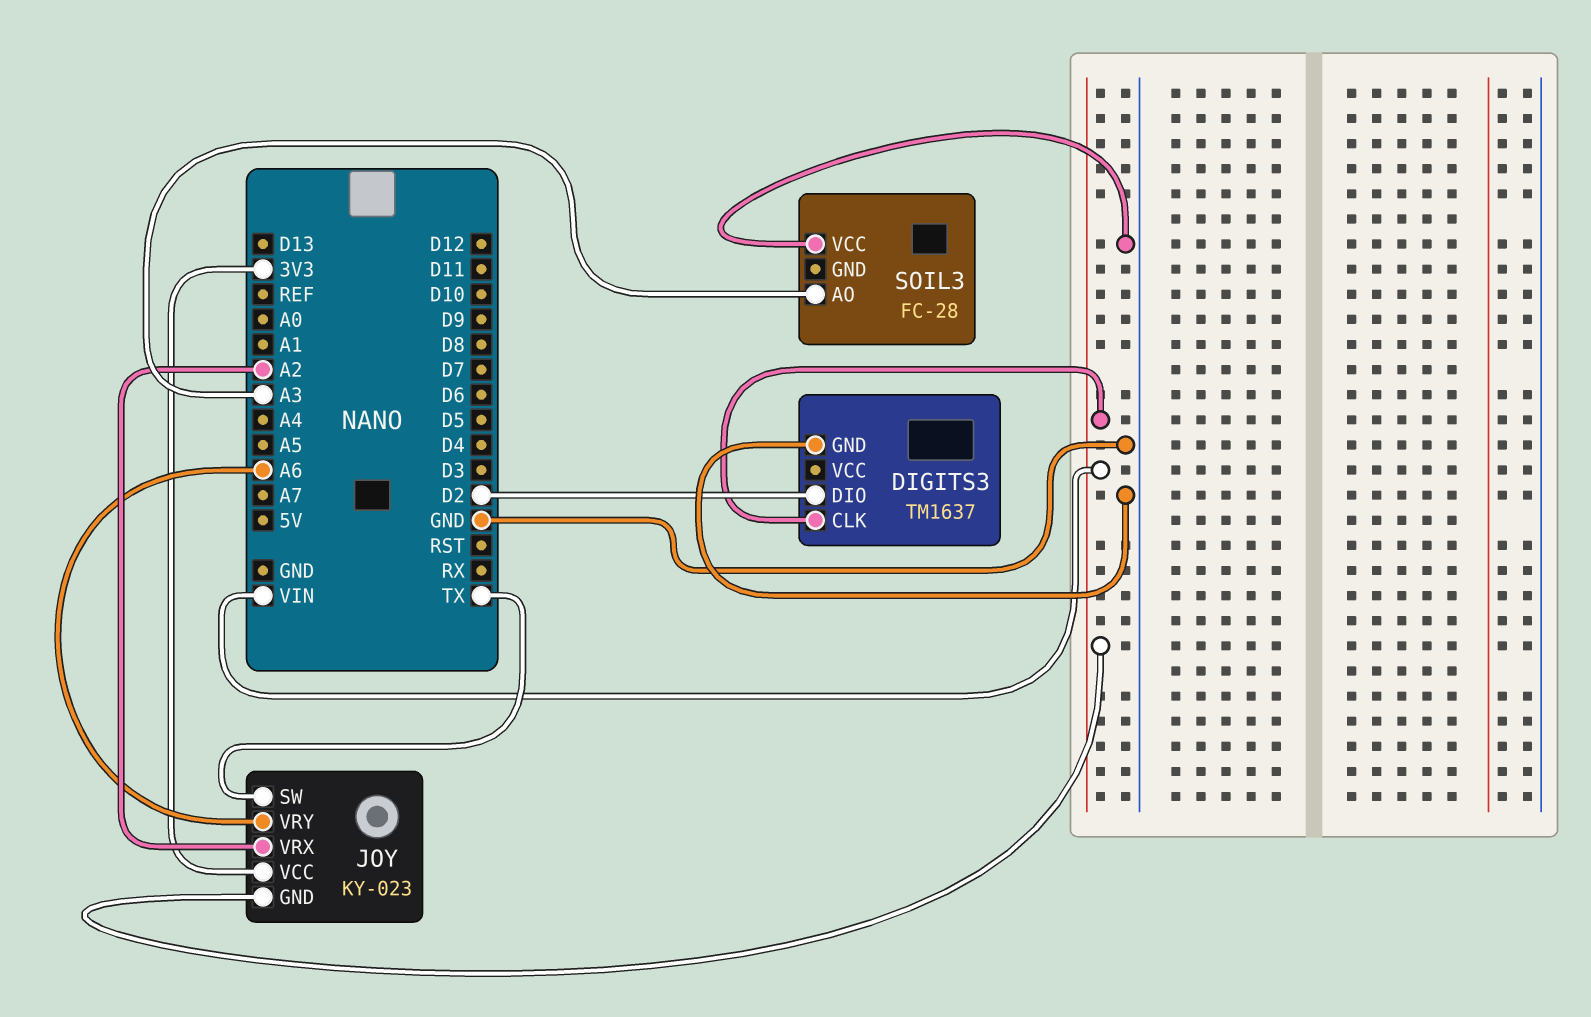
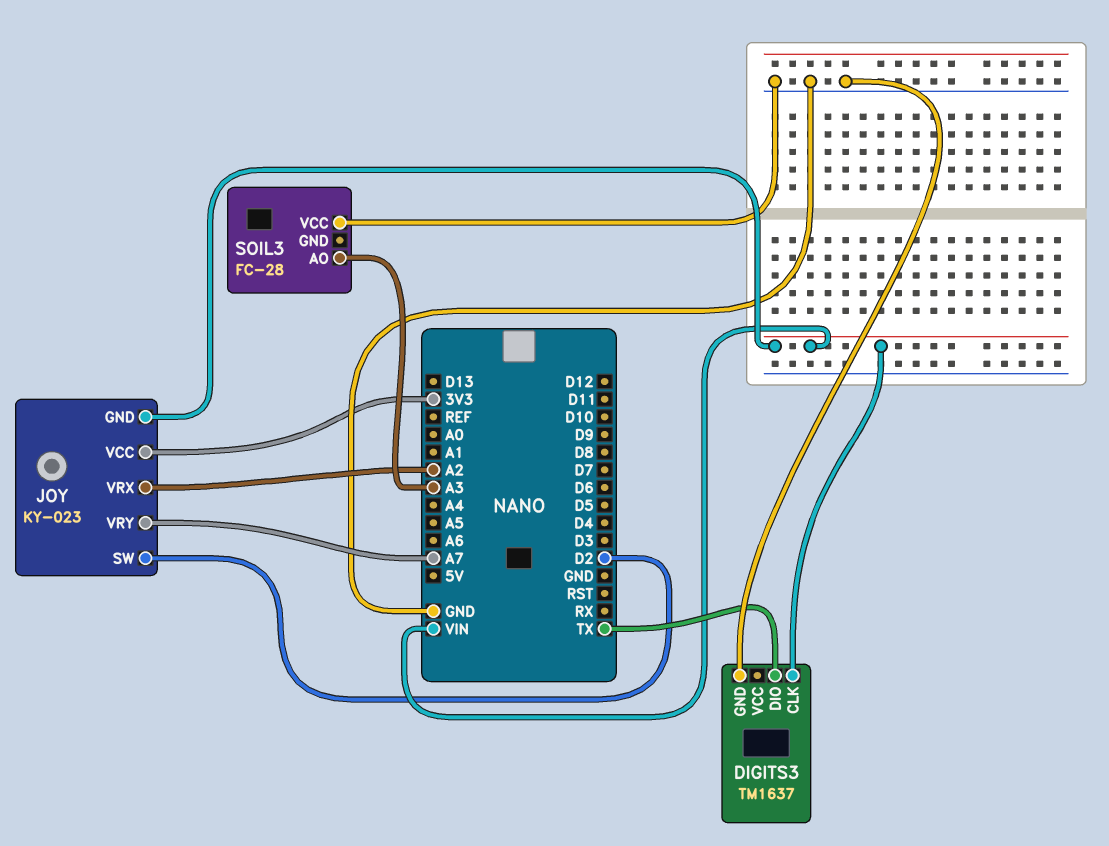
DIGITS3 pin DIO: D2 -> TX
JOY pin SW: TX -> D2
JOY pin VRY: A6 -> A7

